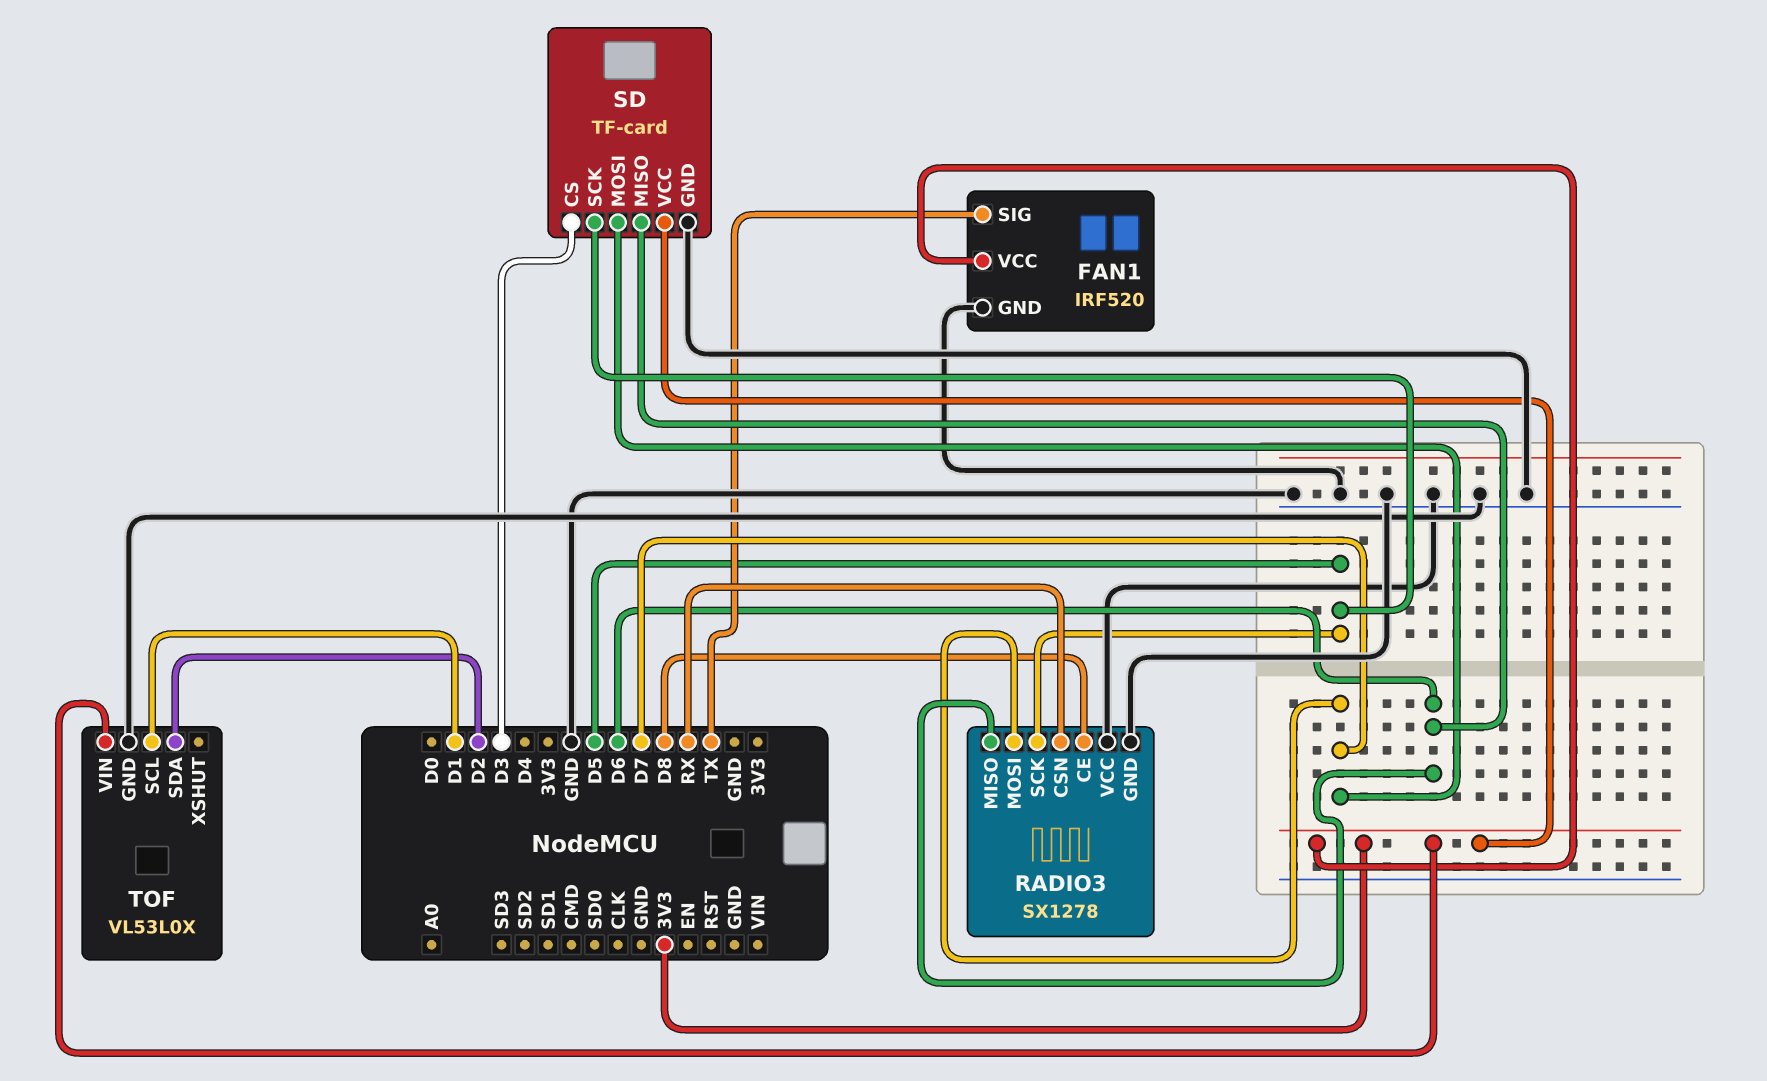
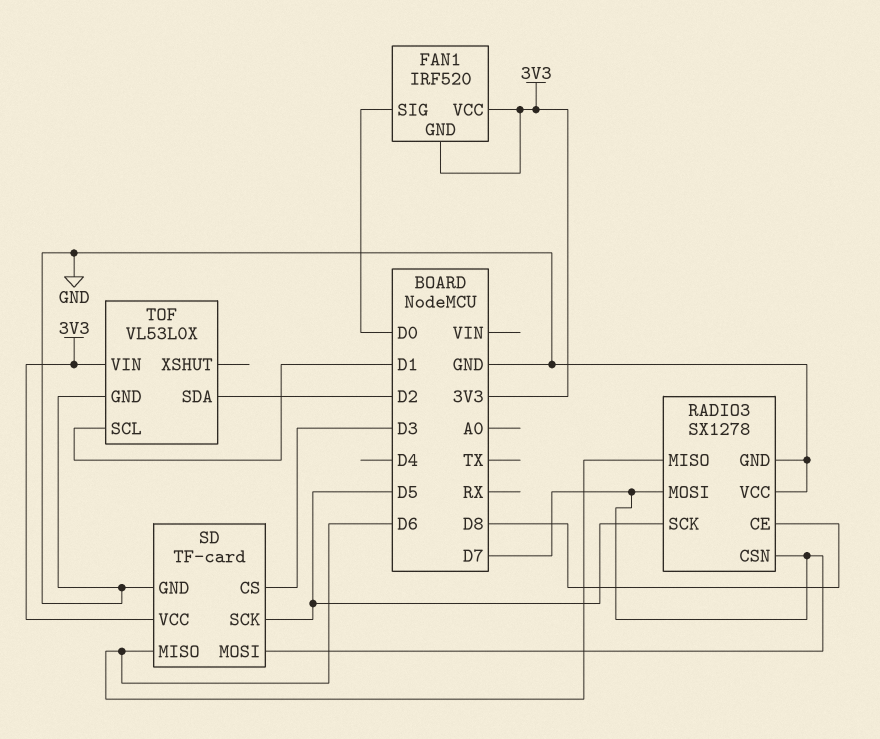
FAN1 pin GND: GND -> 3V3
FAN1 pin SIG: TX -> D0
RADIO3 pin CSN: RX -> D7

